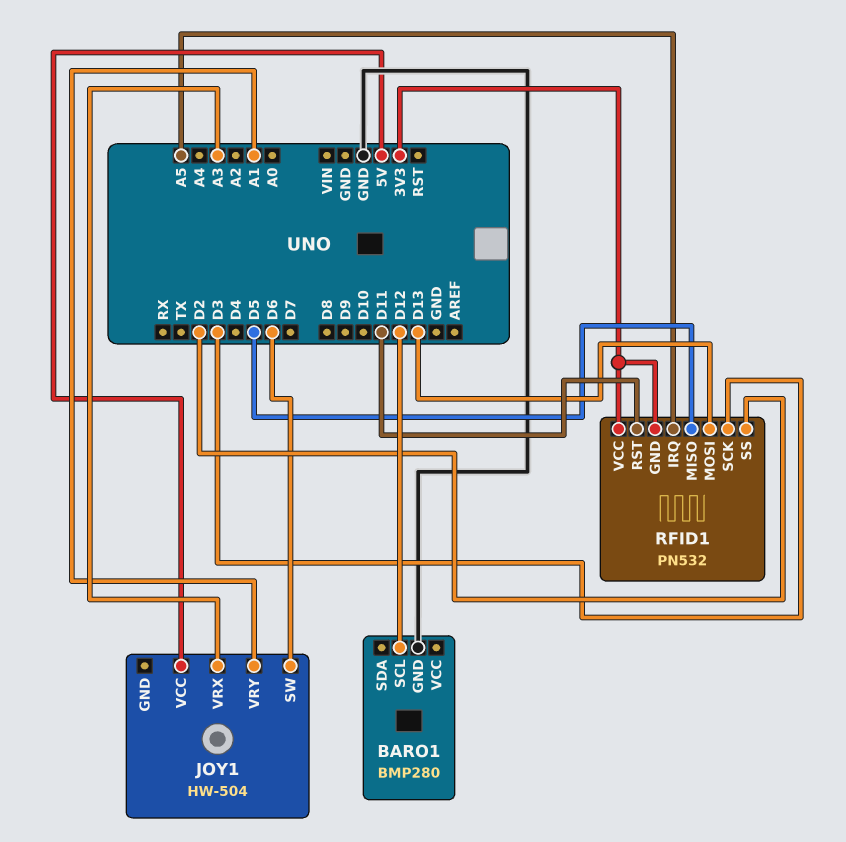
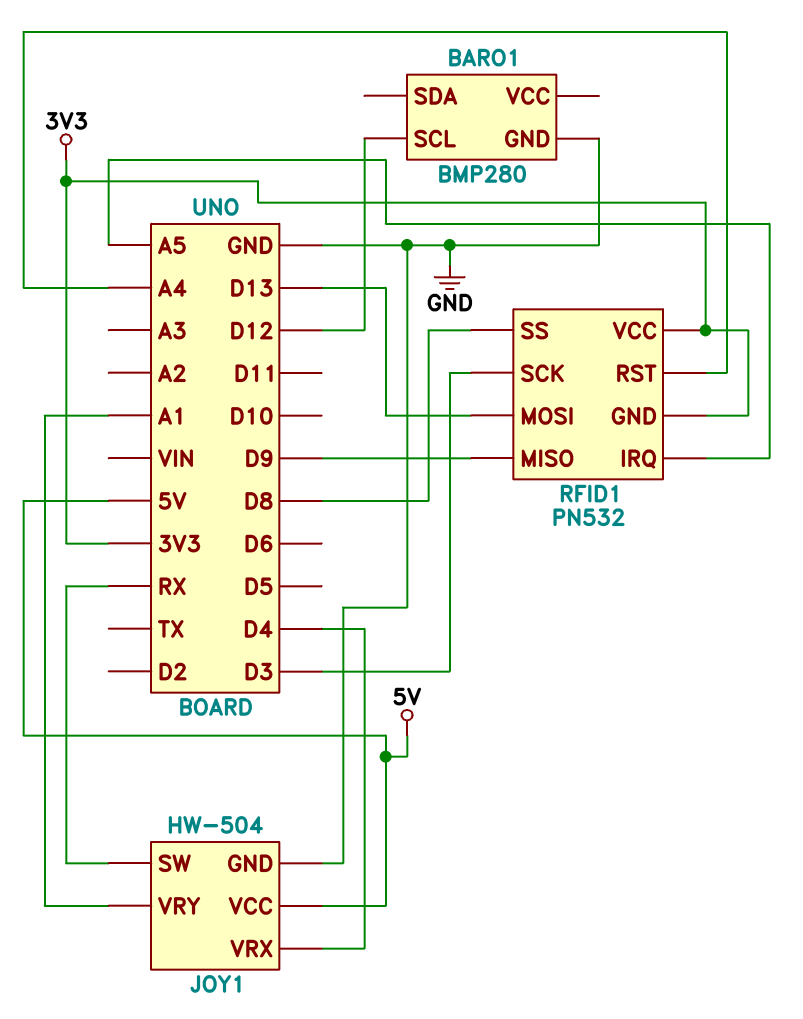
JOY1 pin GND: none -> GND
JOY1 pin SW: D6 -> RX
JOY1 pin VRX: A3 -> D4
RFID1 pin MISO: D5 -> D9
RFID1 pin RST: D11 -> A4
RFID1 pin SS: D2 -> D8

